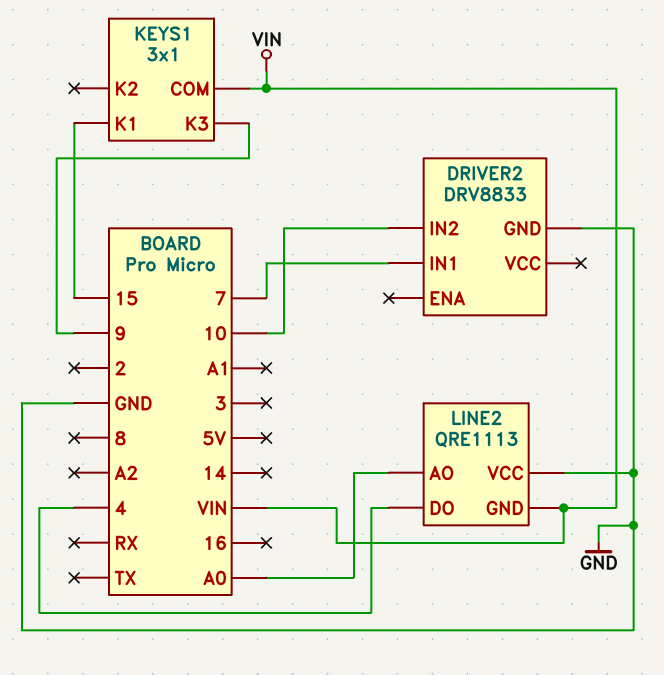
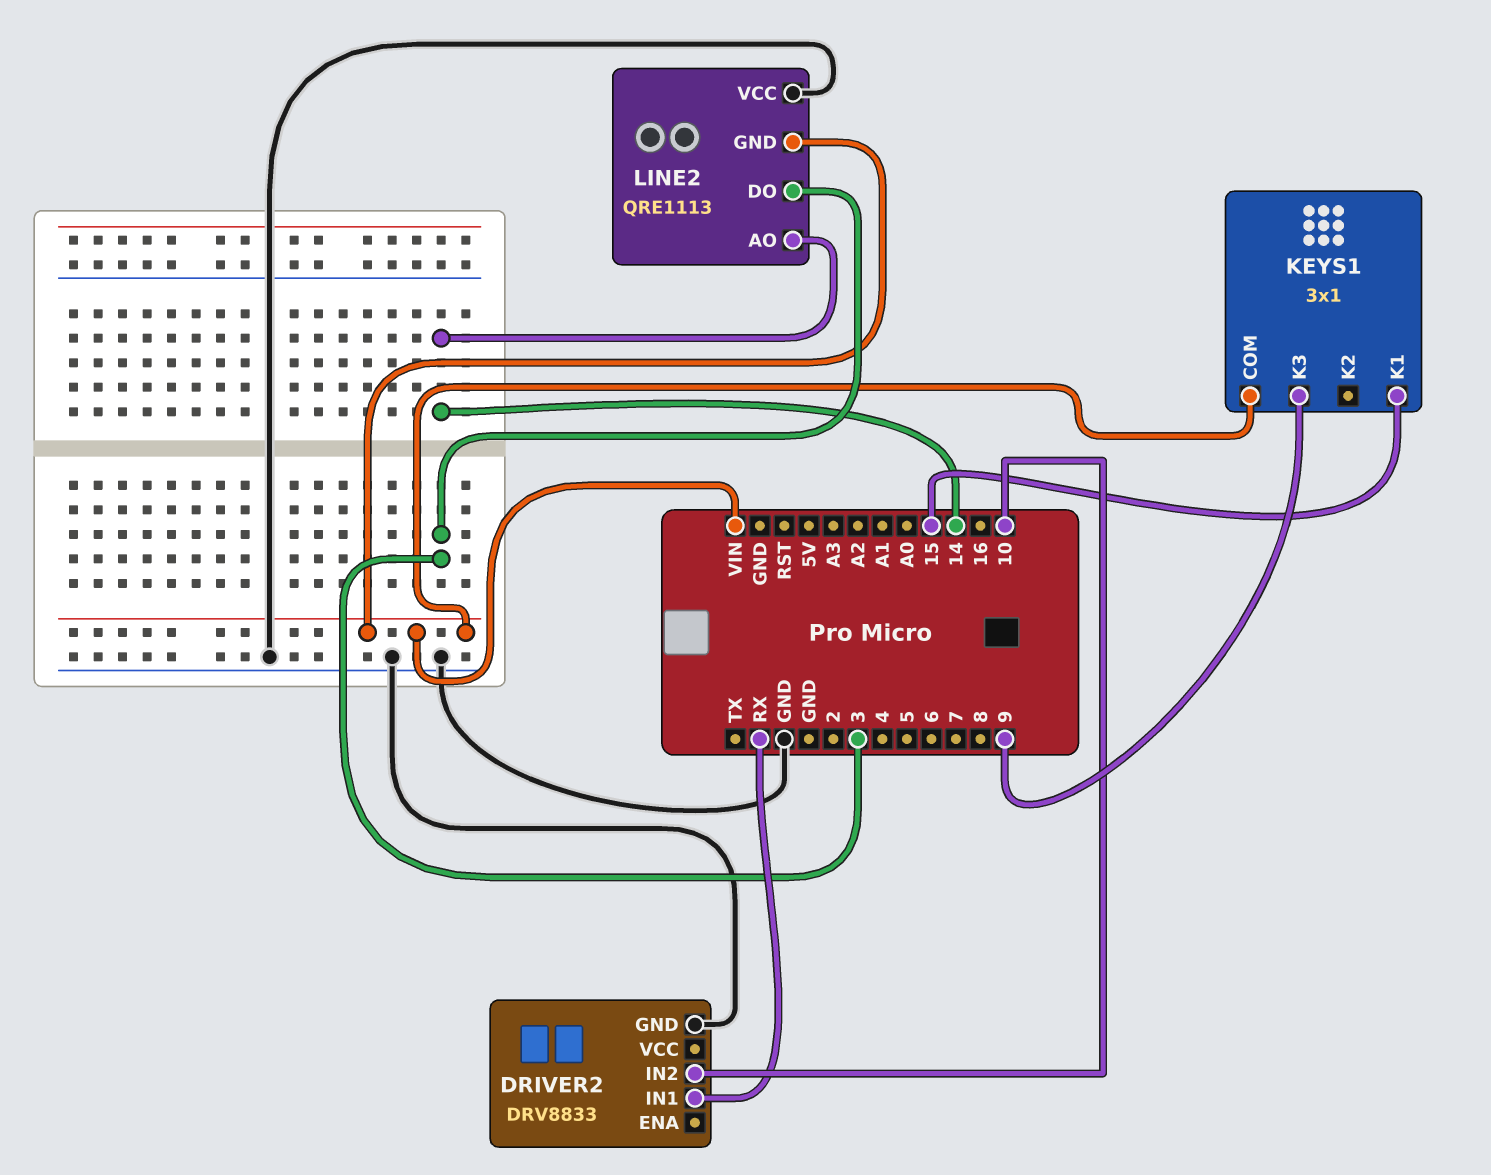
DRIVER2 pin IN1: 7 -> RX
LINE2 pin AO: A0 -> 14
LINE2 pin DO: 4 -> 3

